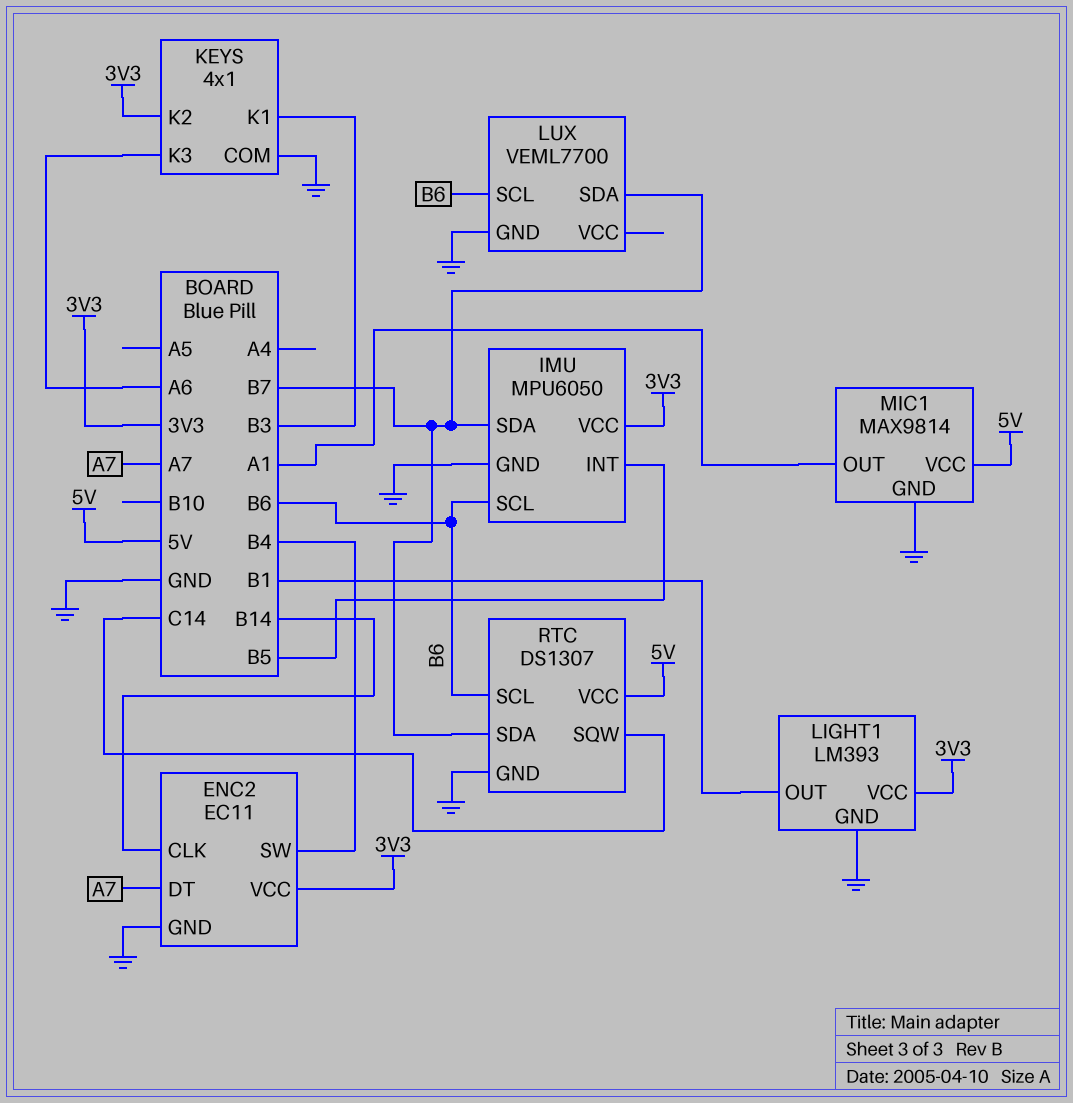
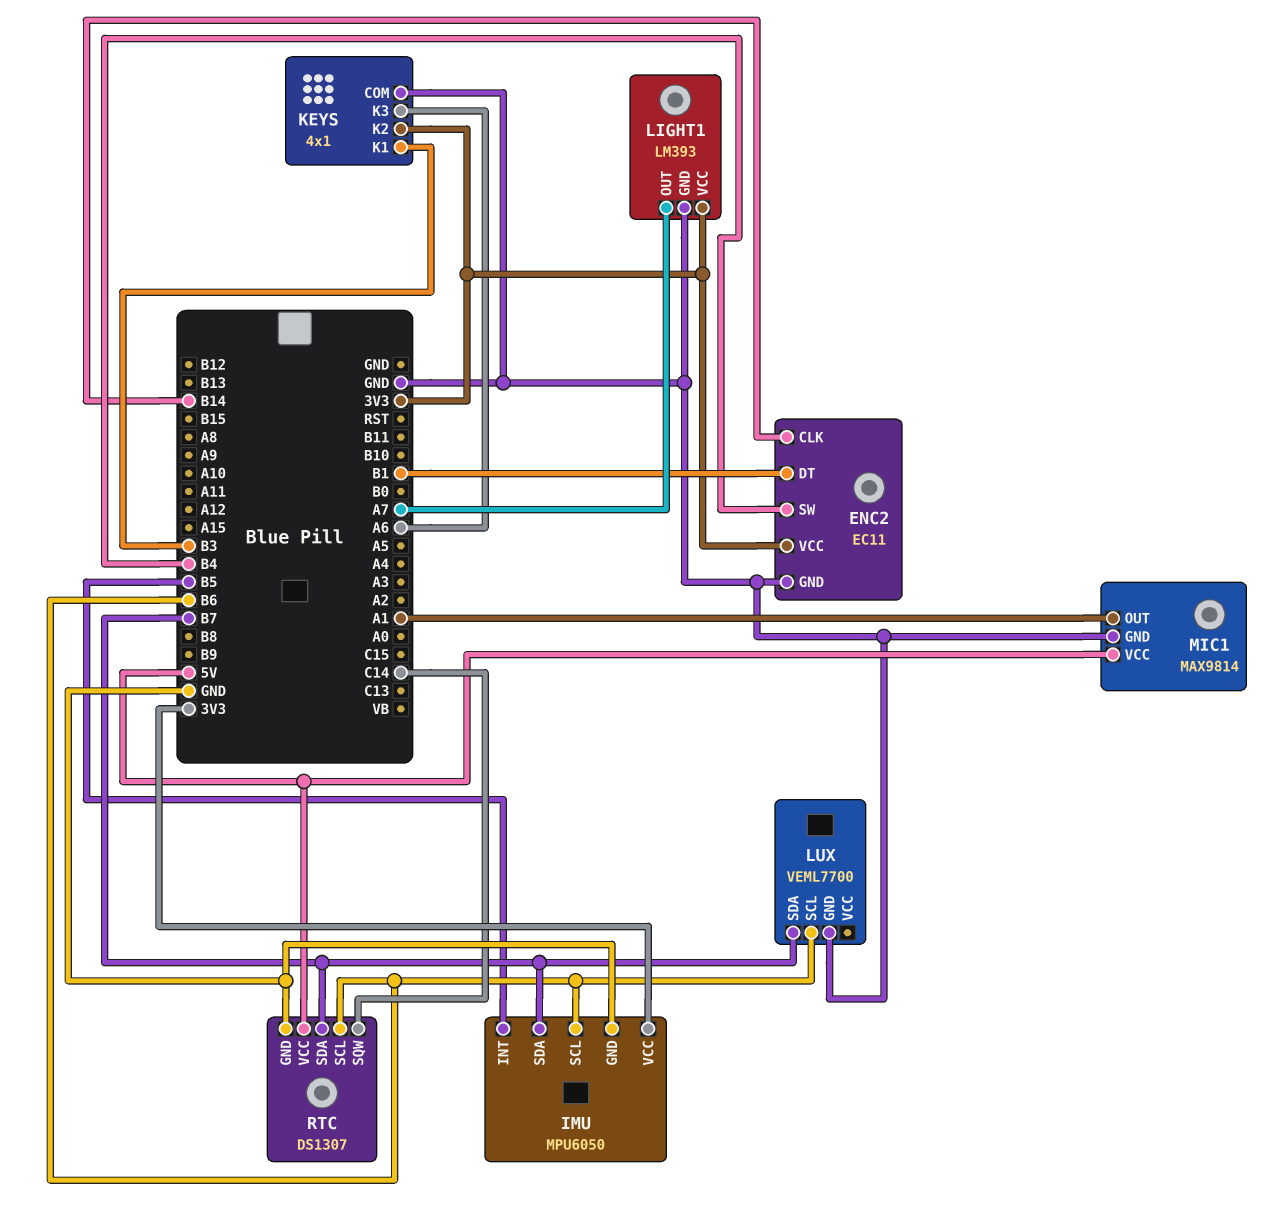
ENC2 pin DT: A7 -> B1
LIGHT1 pin OUT: B1 -> A7

